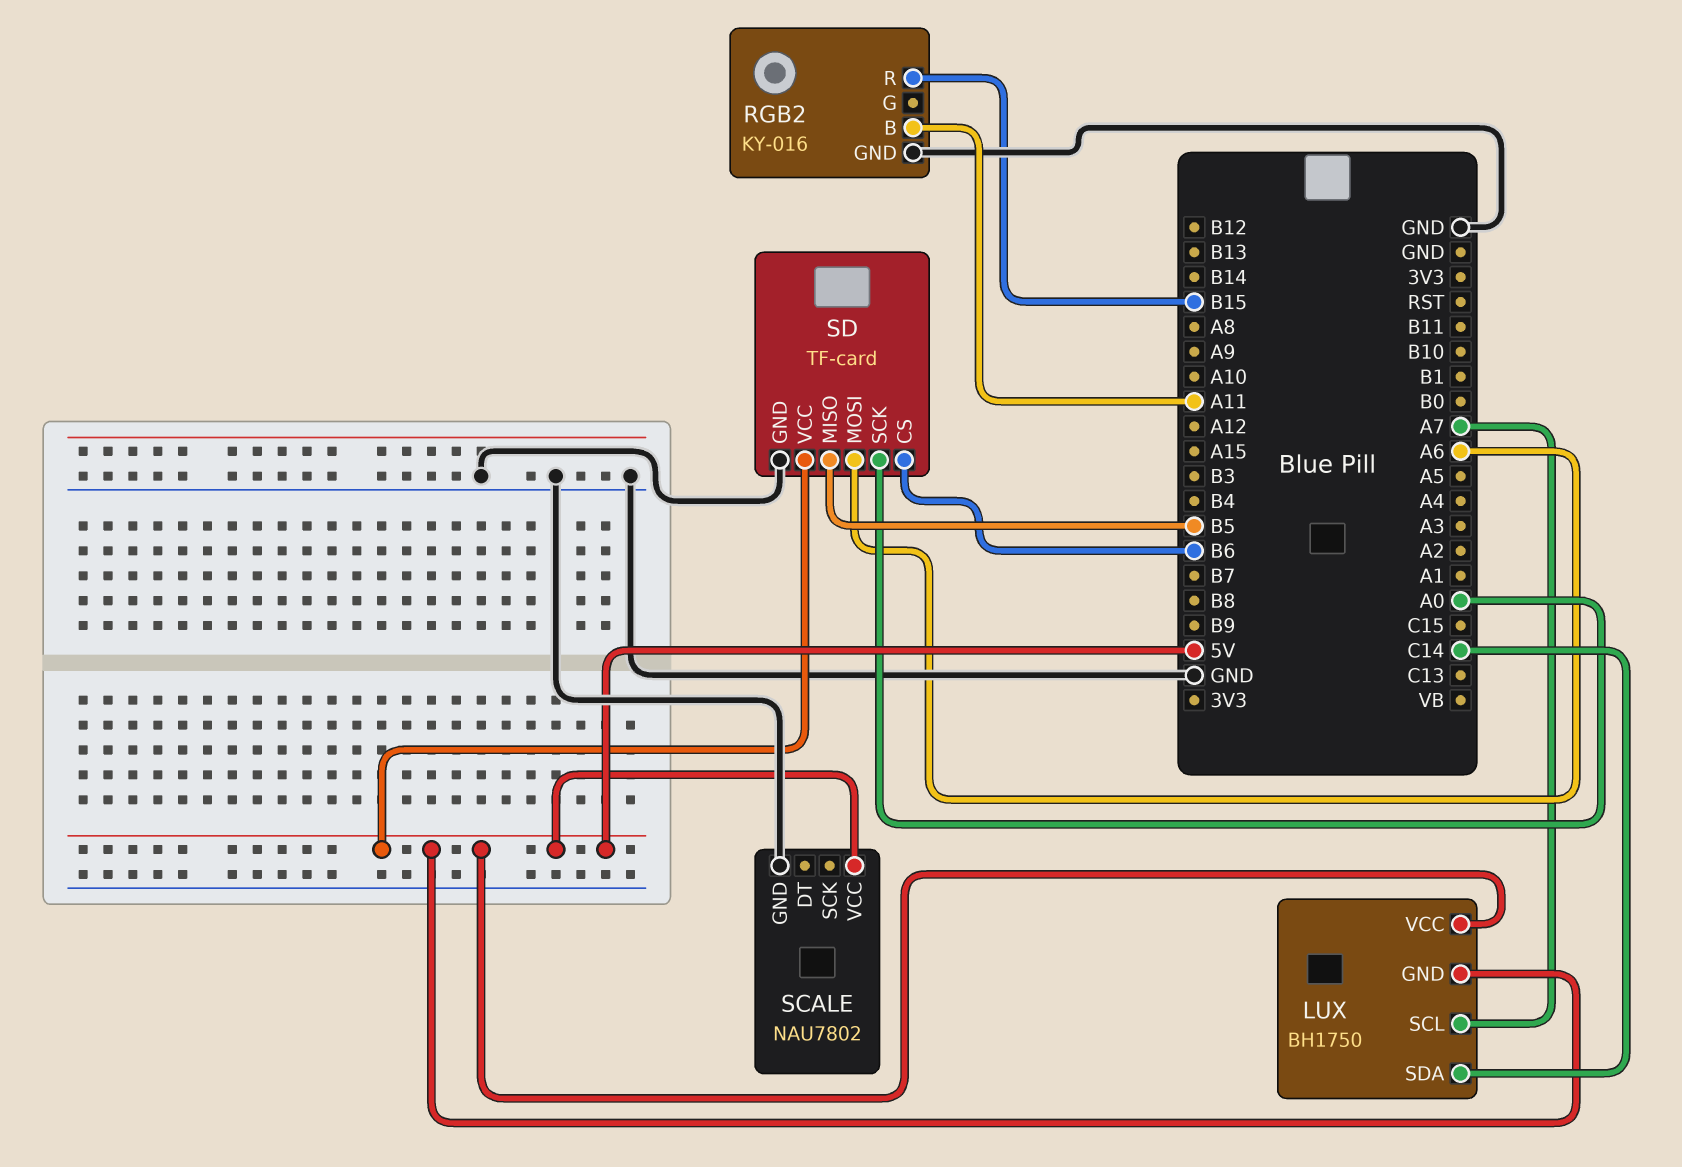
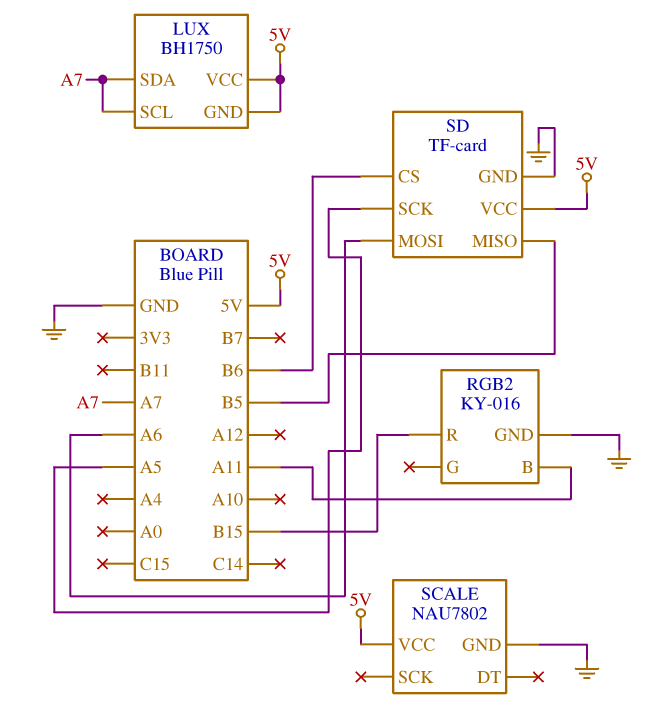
LUX pin SDA: C14 -> A7
SD pin SCK: A0 -> A5

